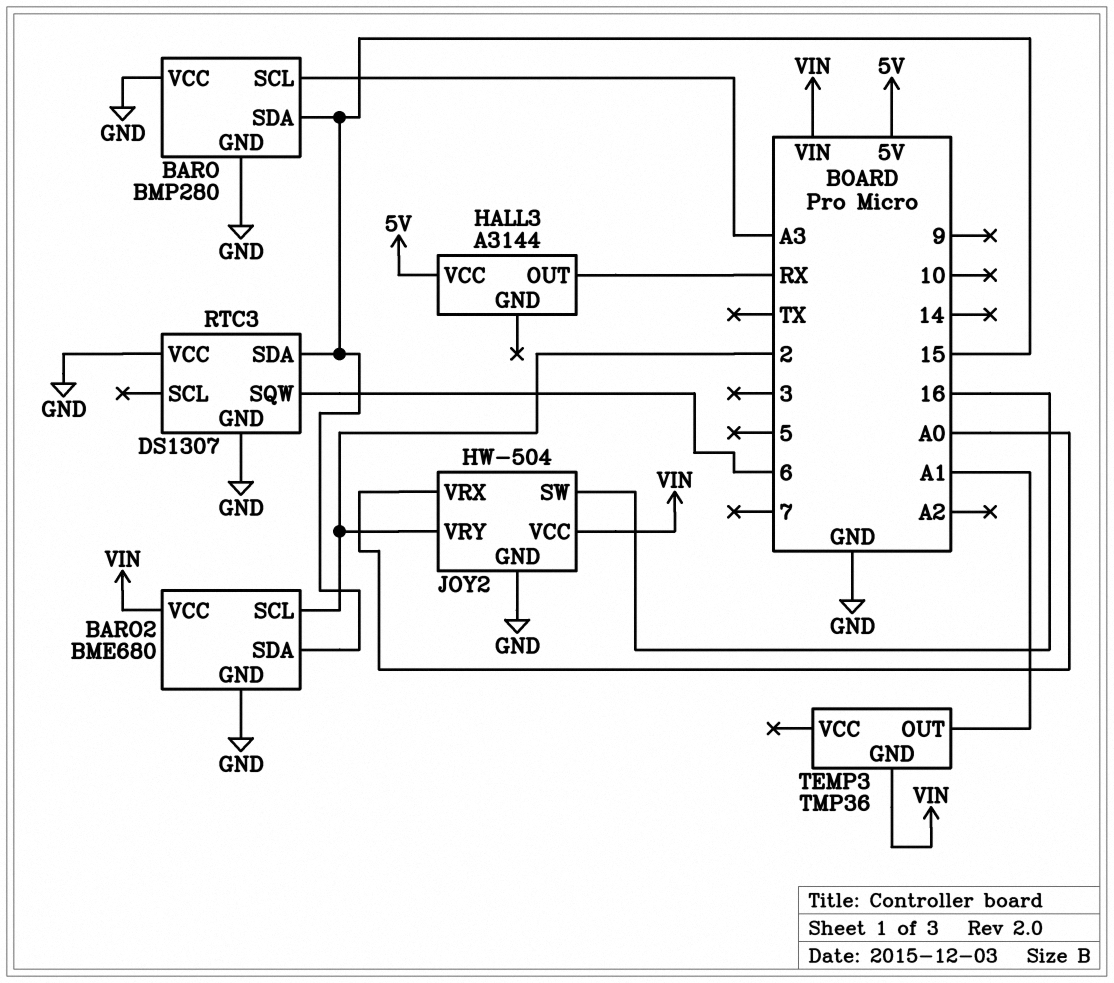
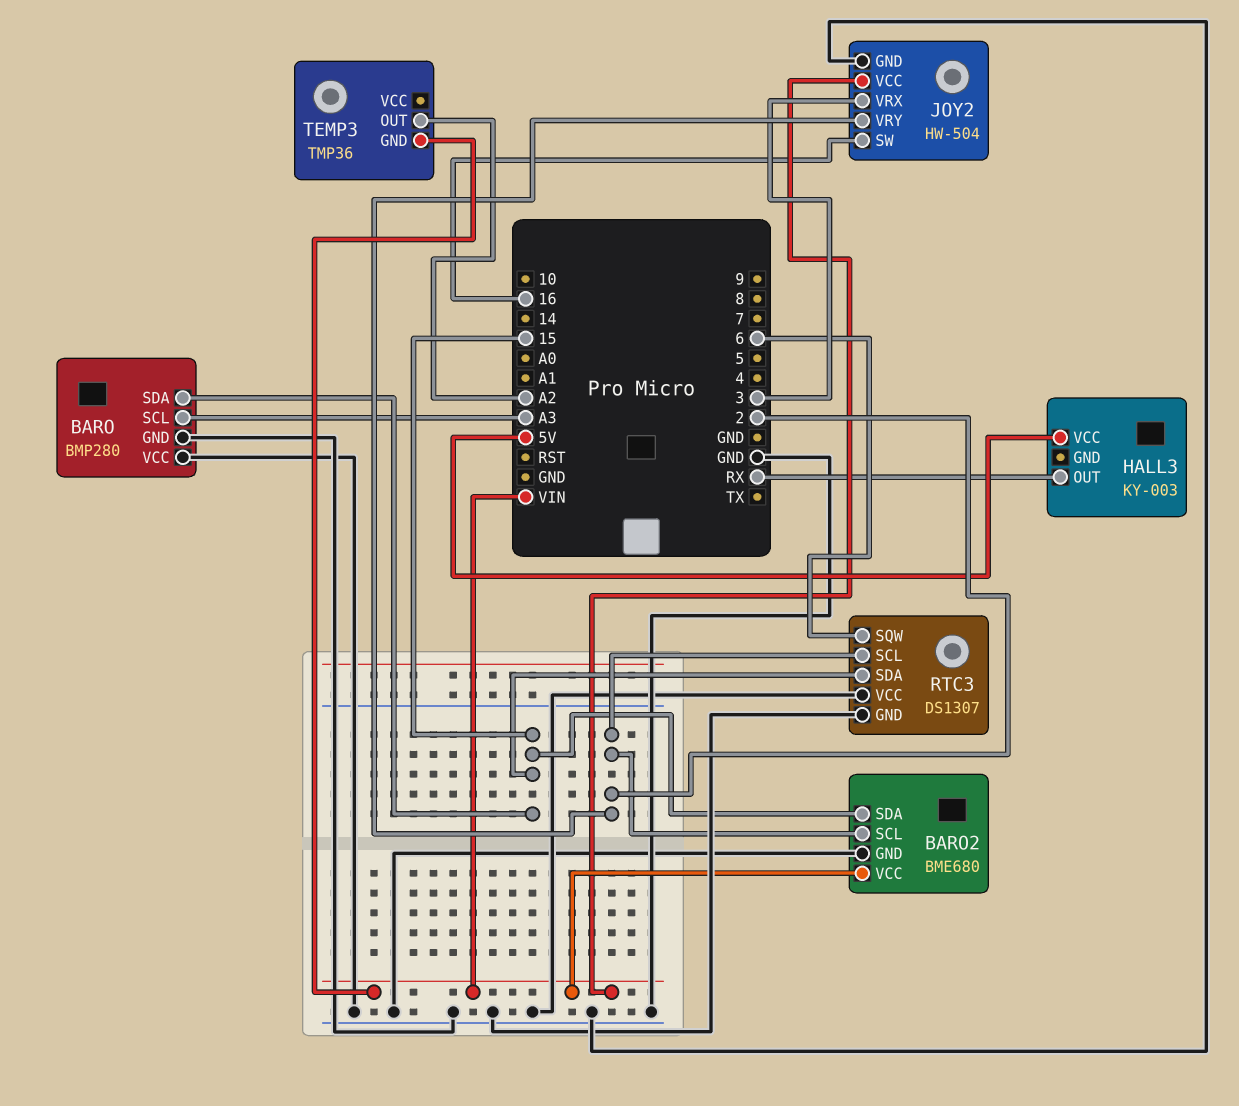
HALL3: A3144 -> KY-003
JOY2 pin VRX: A0 -> 3
RTC3 pin SCL: none -> 2
TEMP3 pin OUT: A1 -> A2

